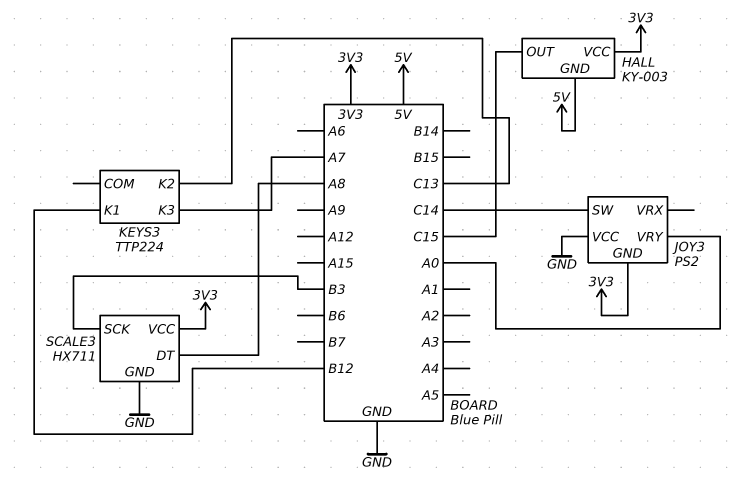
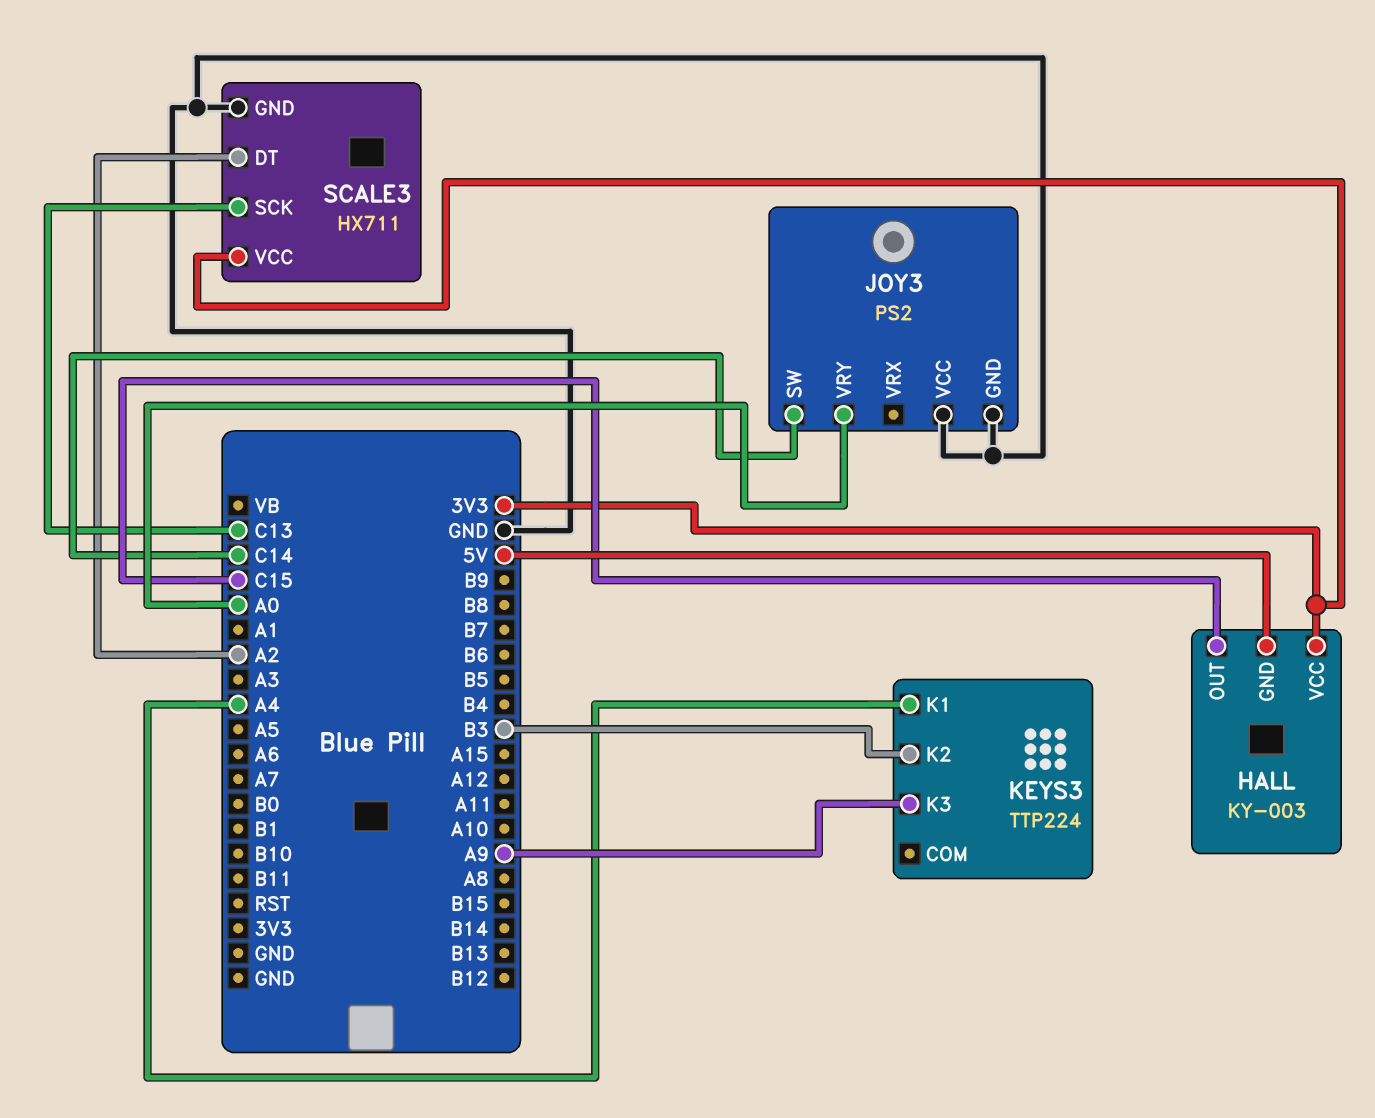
JOY3 pin GND: 3V3 -> GND
KEYS3 pin K1: B12 -> A4
KEYS3 pin K2: C13 -> B3
KEYS3 pin K3: A7 -> A9
SCALE3 pin DT: A8 -> A2
SCALE3 pin SCK: B3 -> C13

